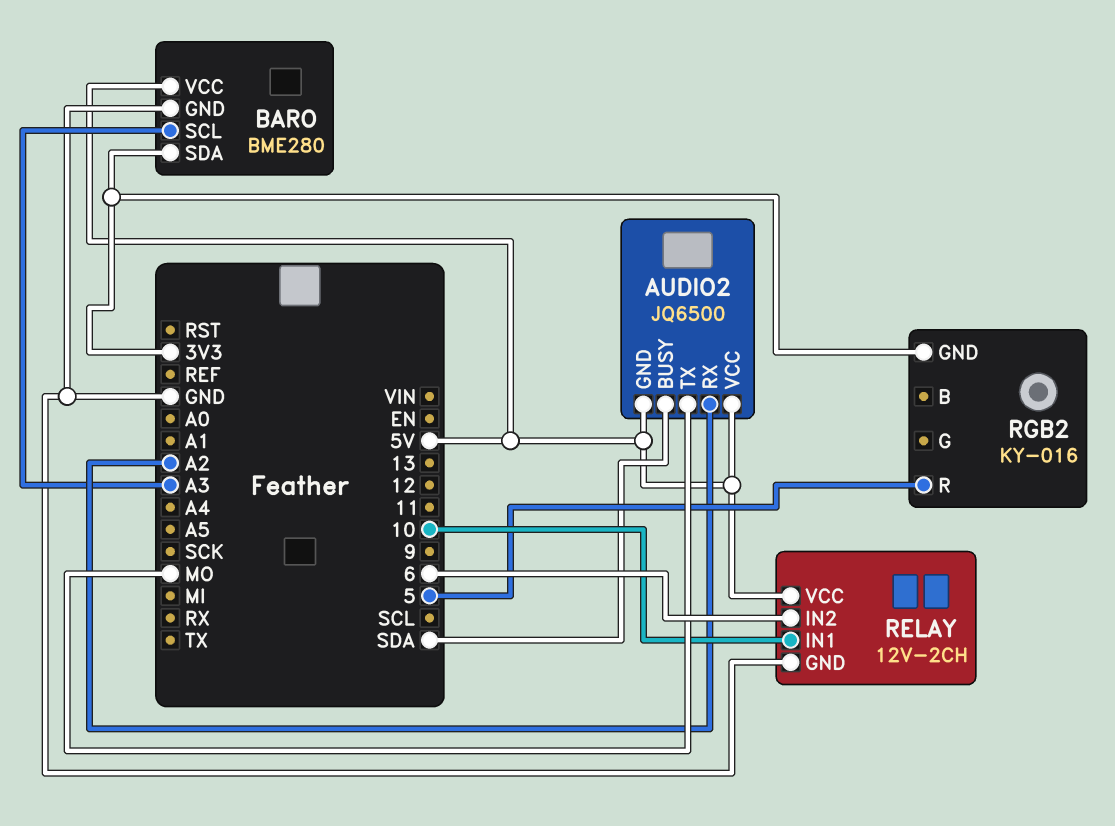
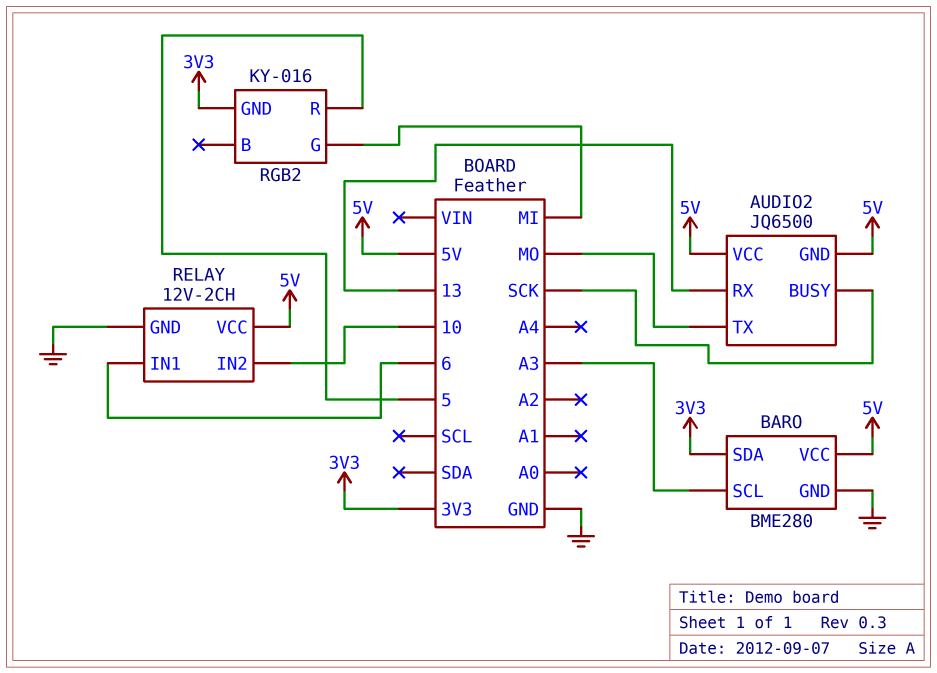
AUDIO2 pin BUSY: SDA -> SCK
AUDIO2 pin RX: A2 -> 13
RELAY pin IN1: 10 -> 6
RELAY pin IN2: 6 -> 10
RGB2 pin G: none -> MI

